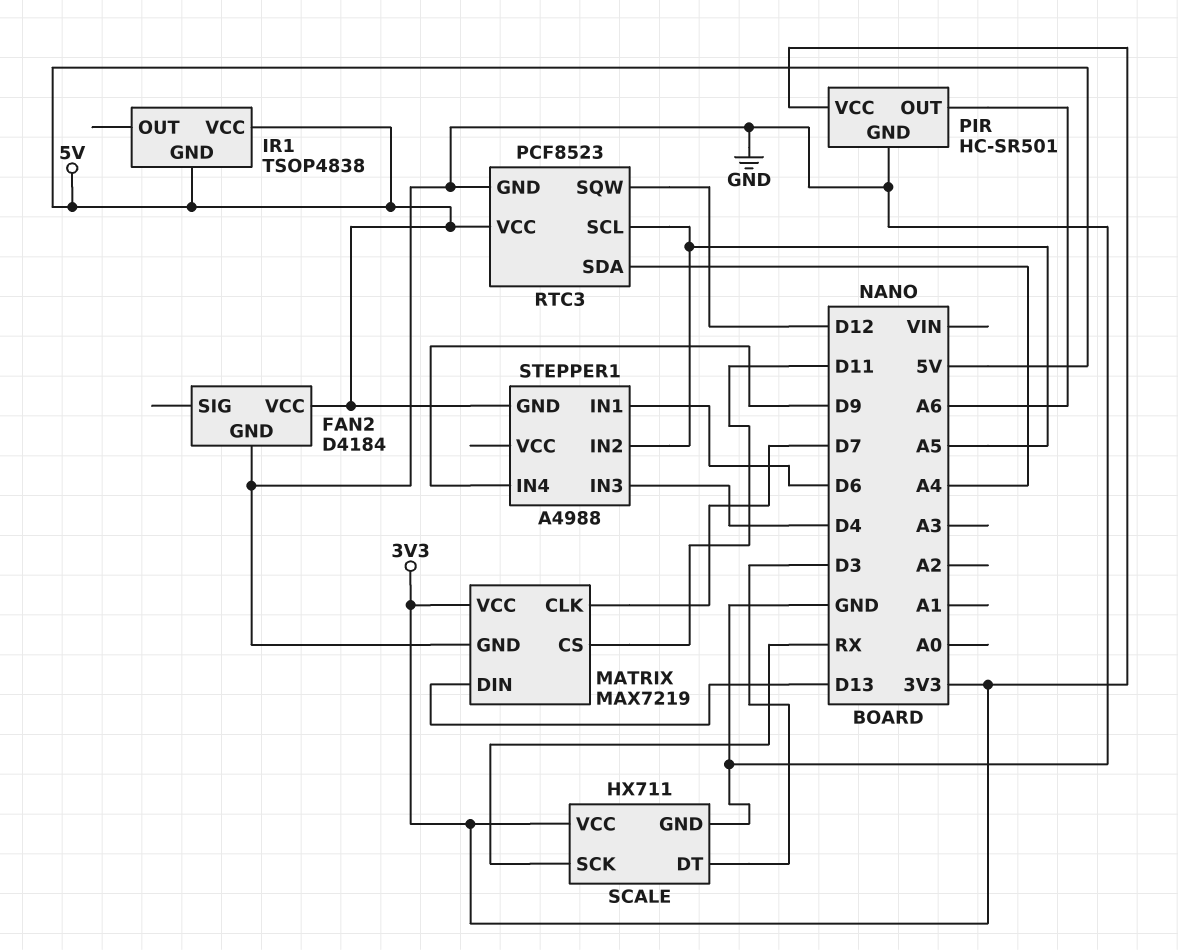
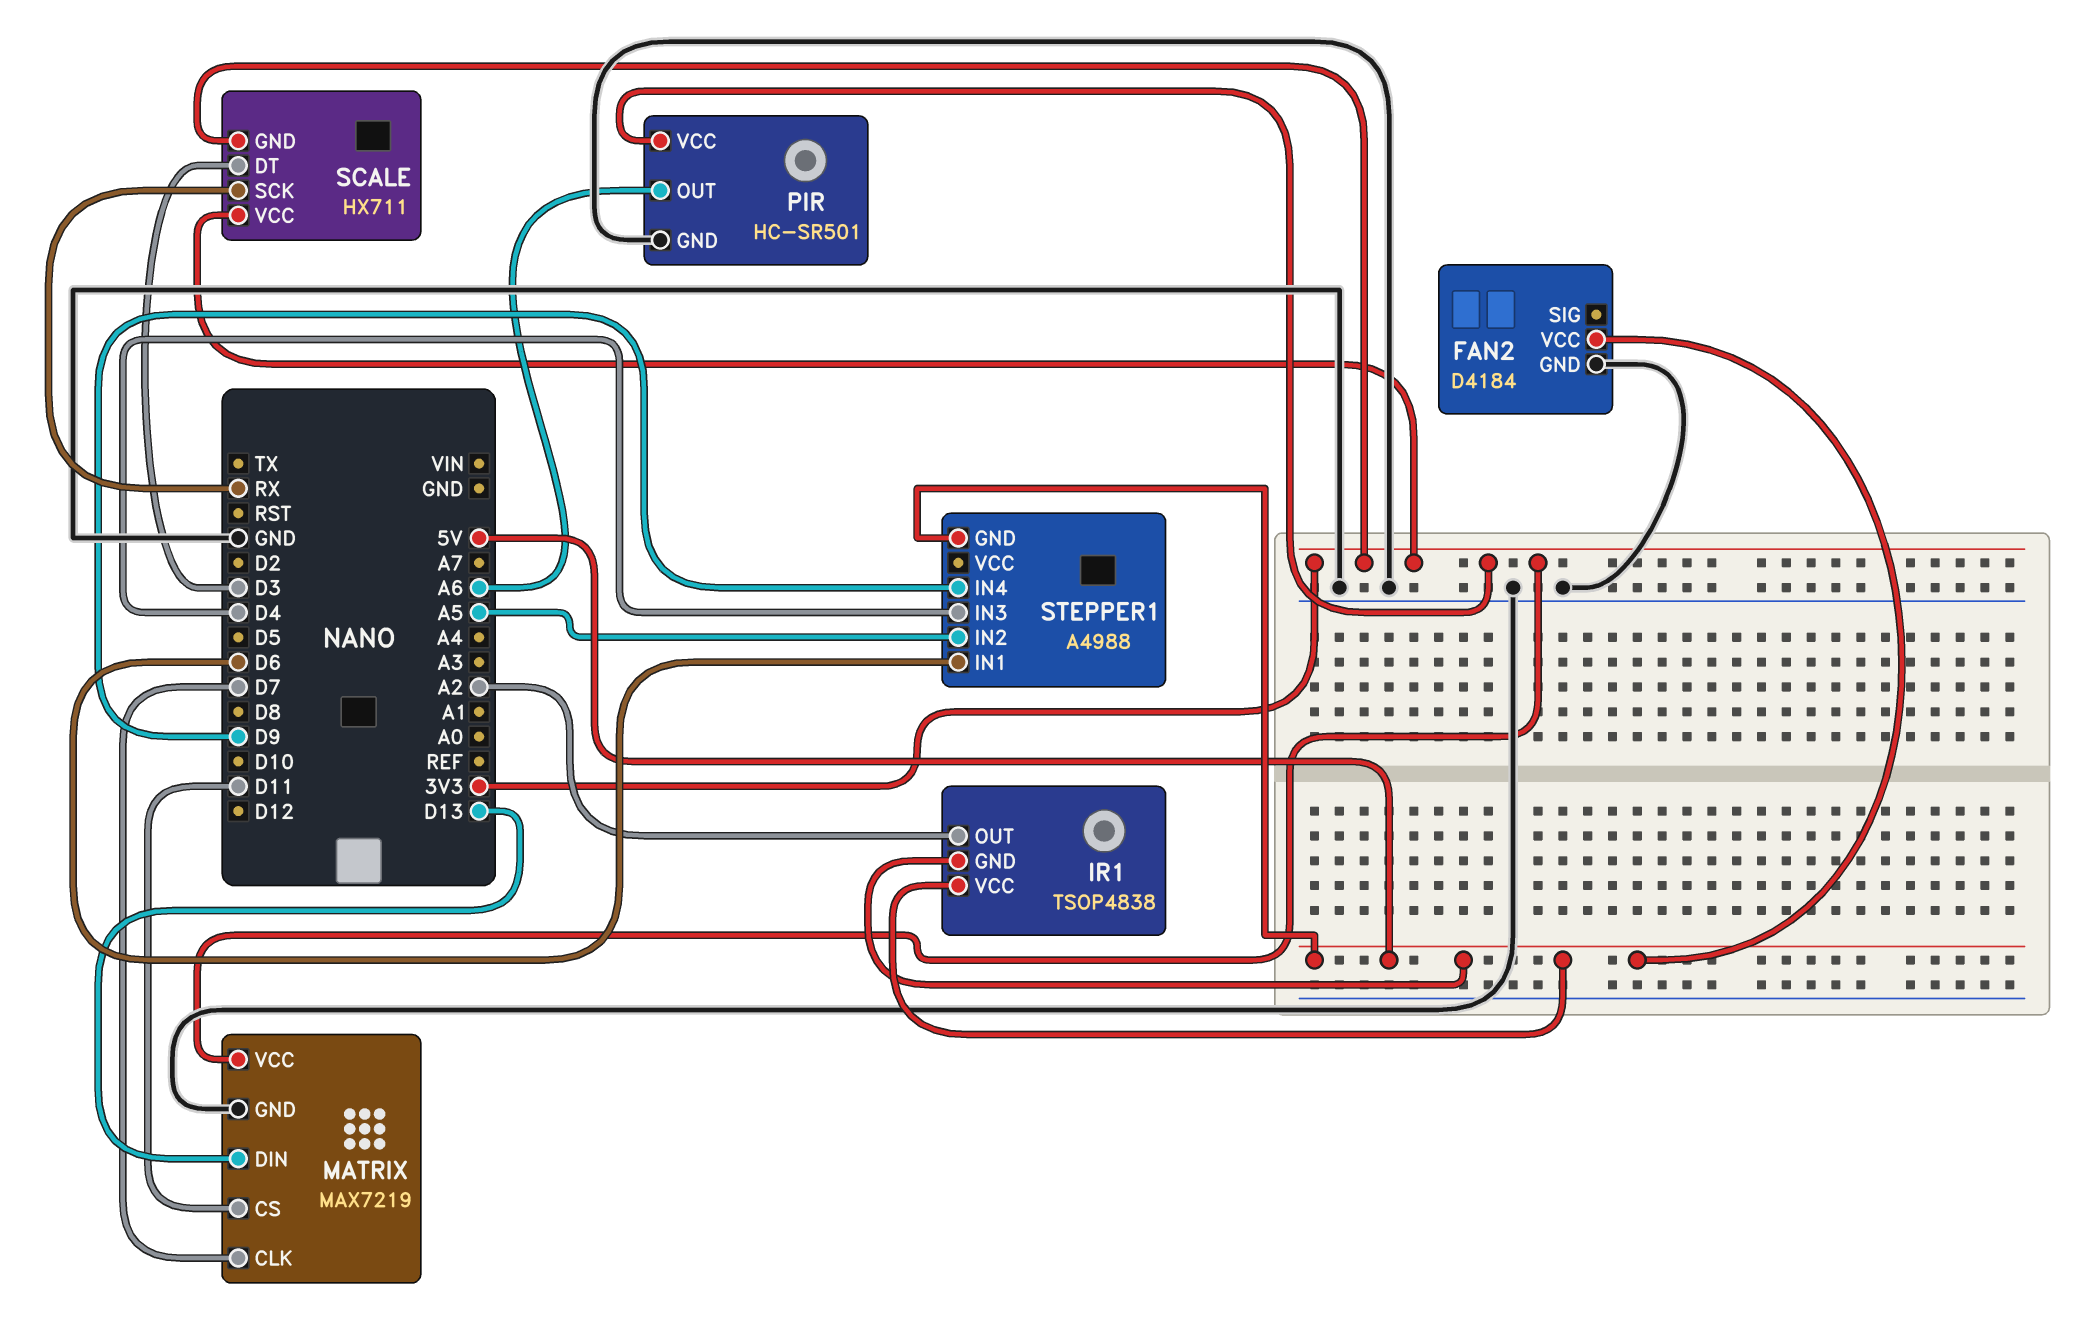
IR1 pin OUT: none -> A2
RTC3: PCF8523 -> none
RTC3 pin GND: GND -> none
RTC3 pin SCL: A5 -> none
RTC3 pin SDA: A4 -> none
RTC3 pin SQW: D12 -> none
RTC3 pin VCC: 5V -> none
SCALE pin GND: GND -> 3V3

